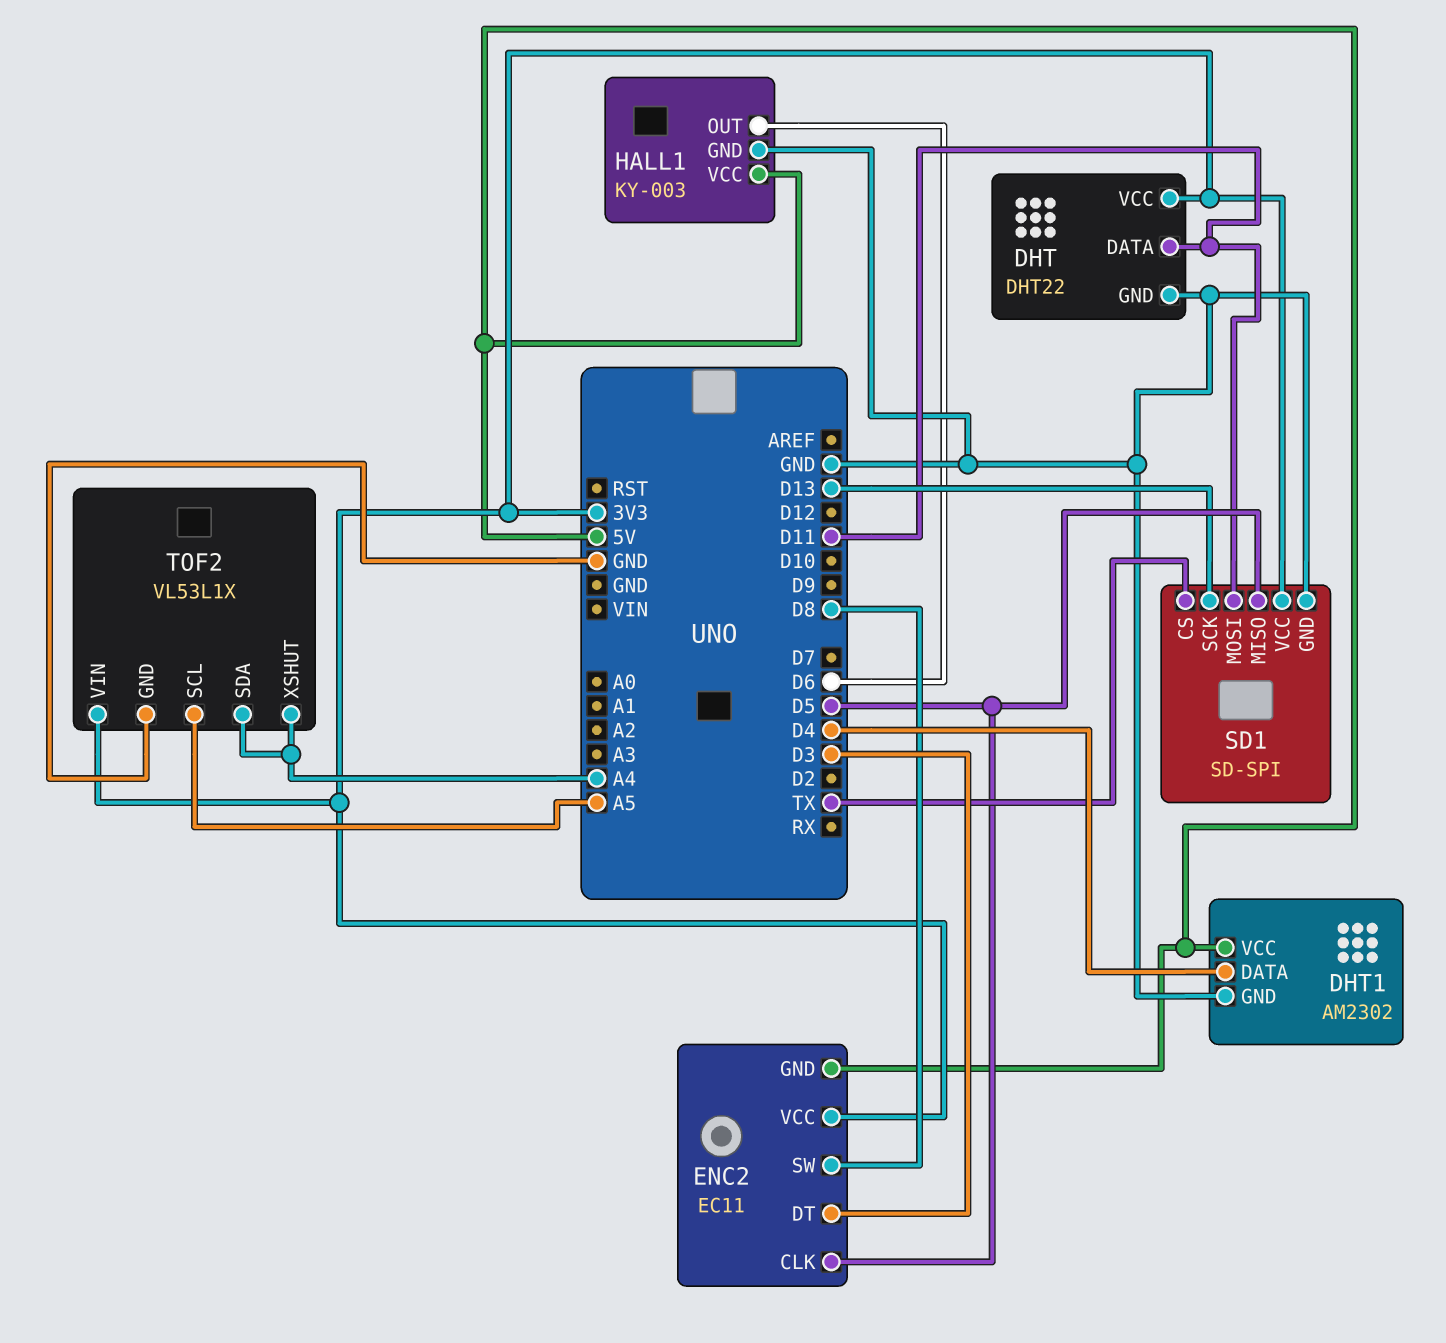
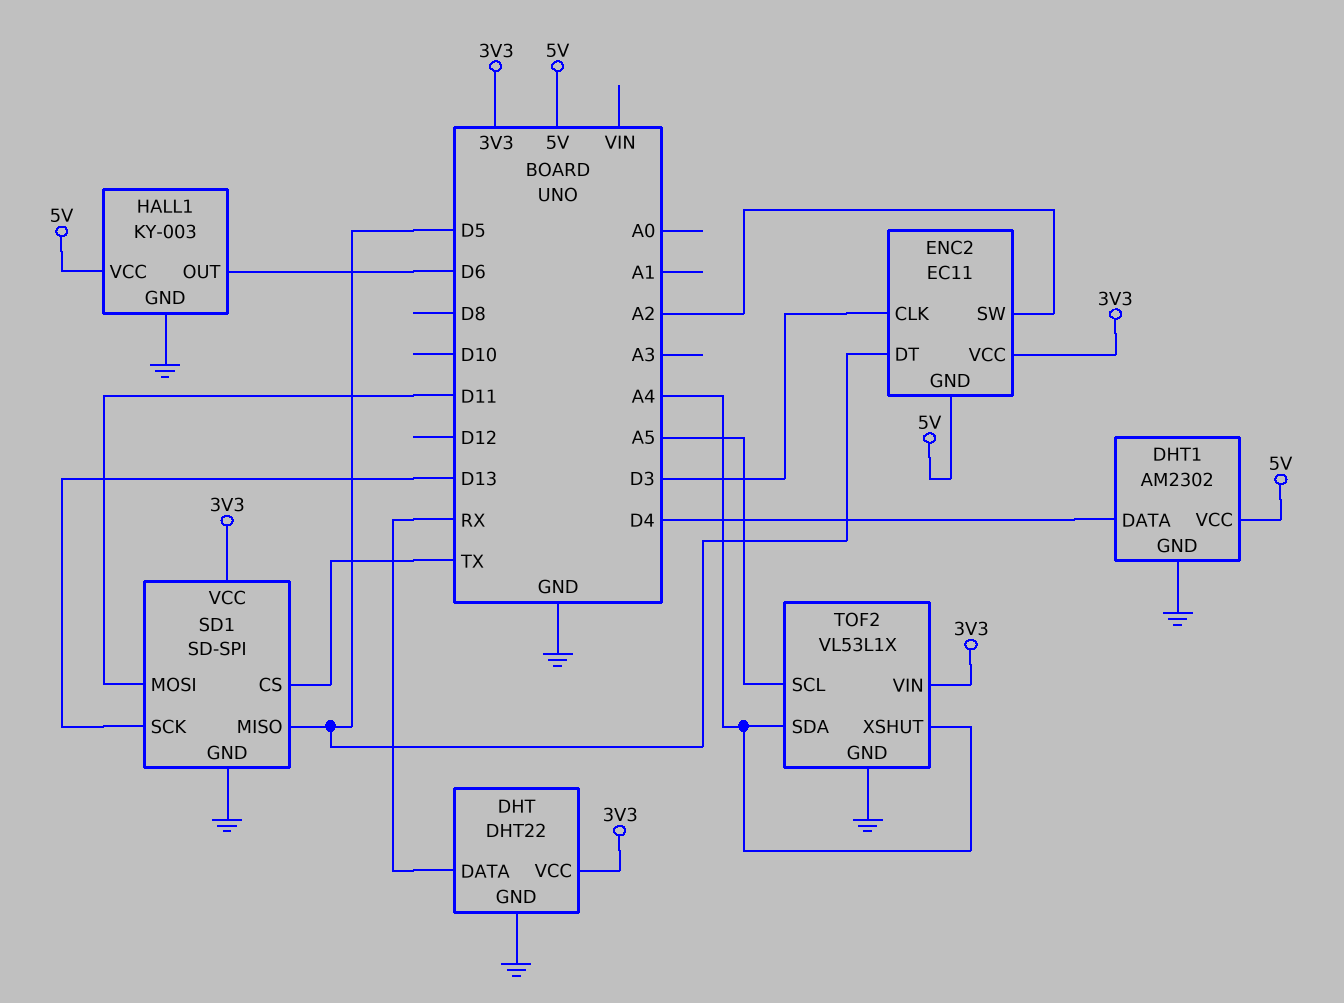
DHT pin DATA: D11 -> RX
ENC2 pin CLK: D5 -> D3
ENC2 pin DT: D3 -> D5
ENC2 pin SW: D8 -> A2

